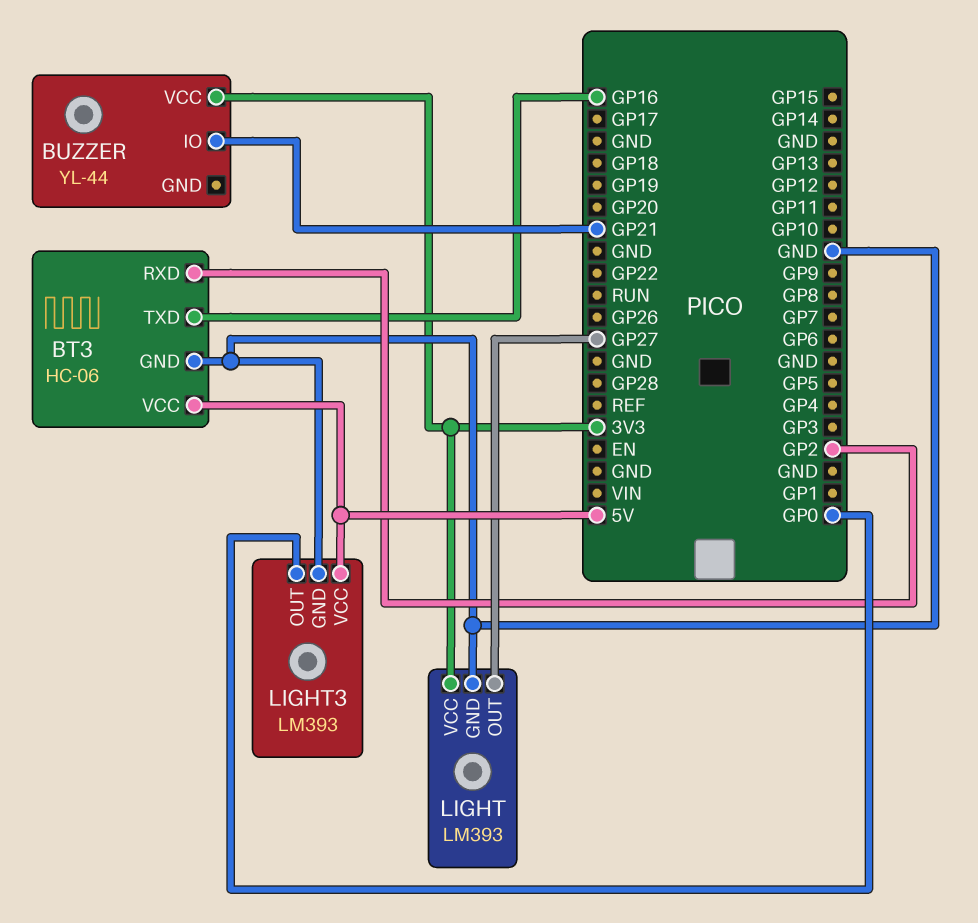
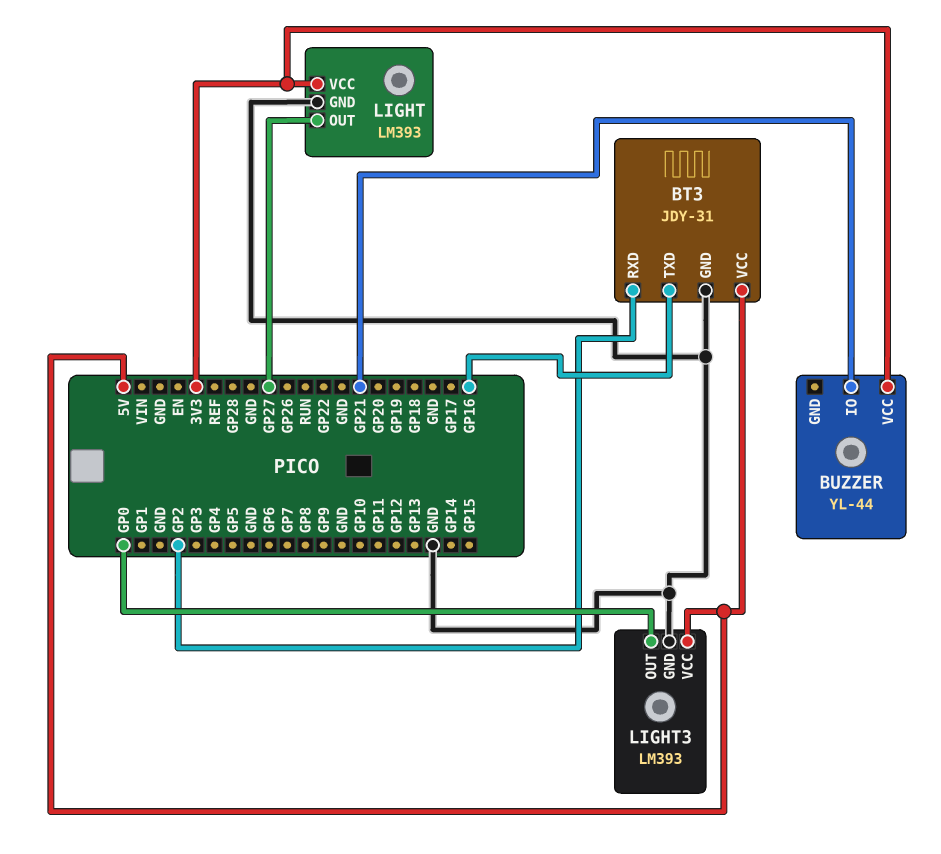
BT3: HC-06 -> JDY-31

